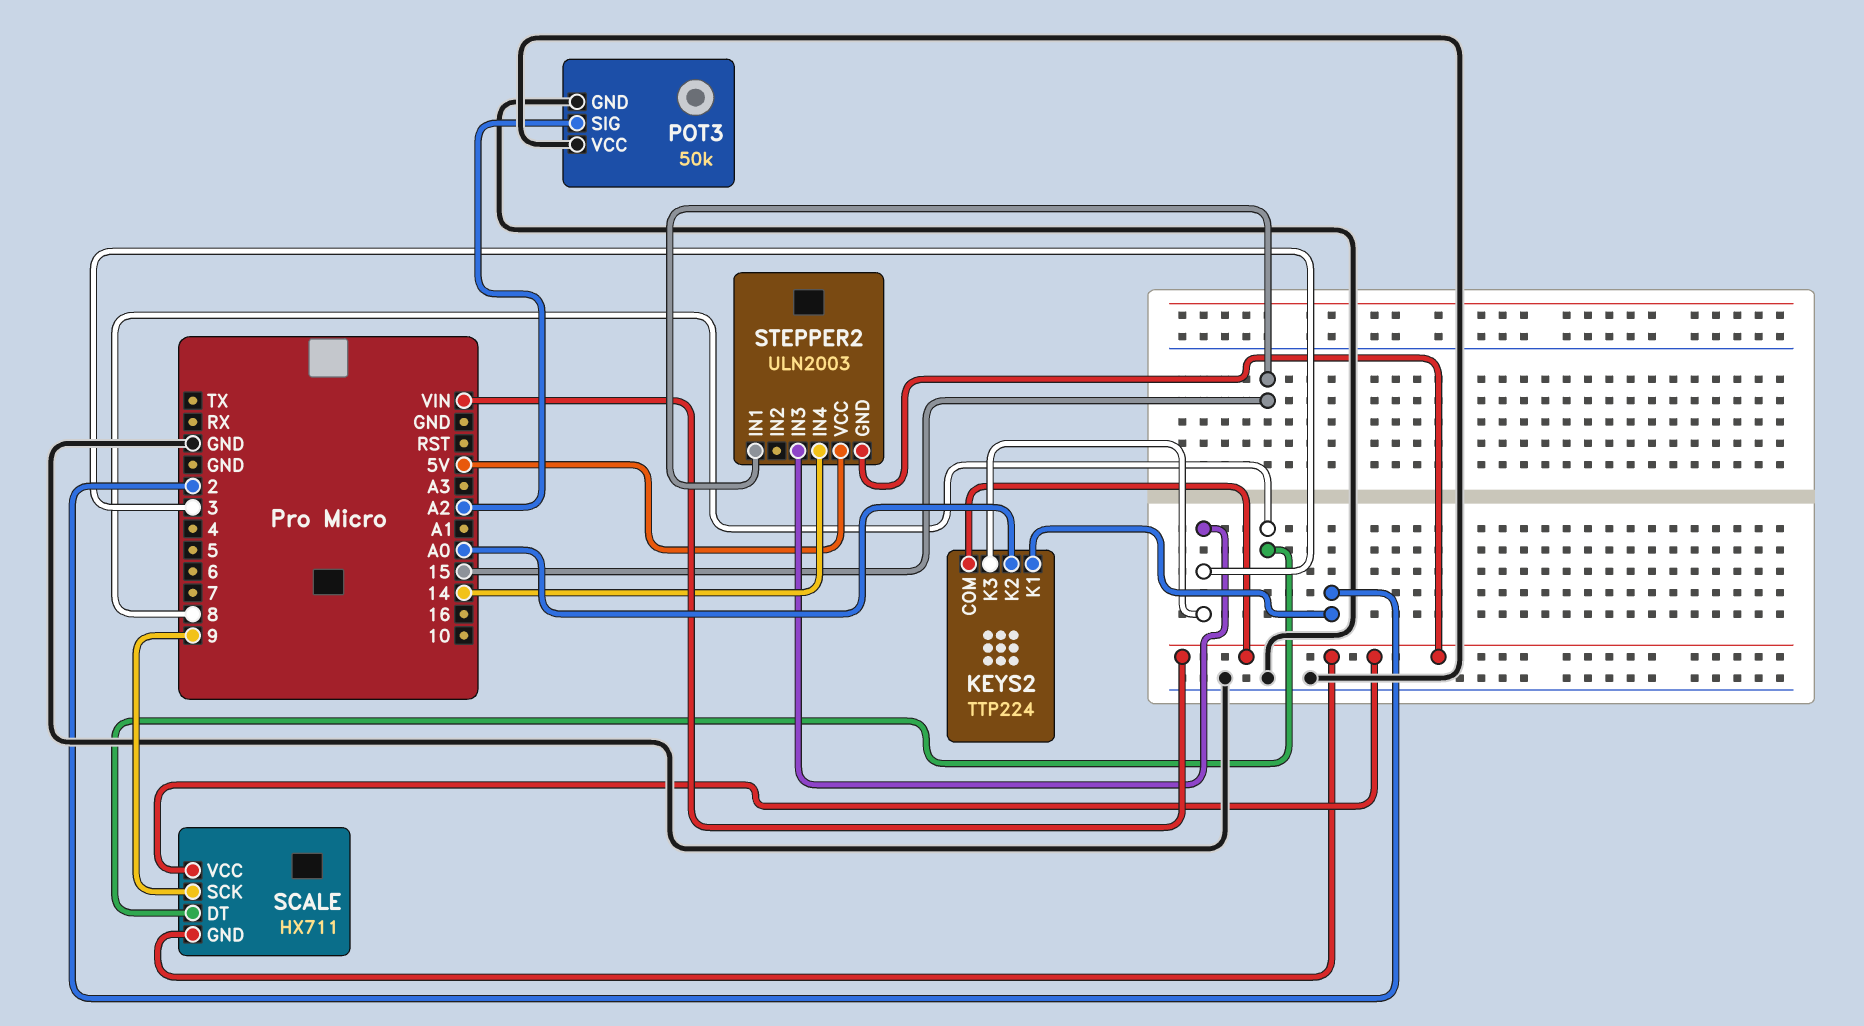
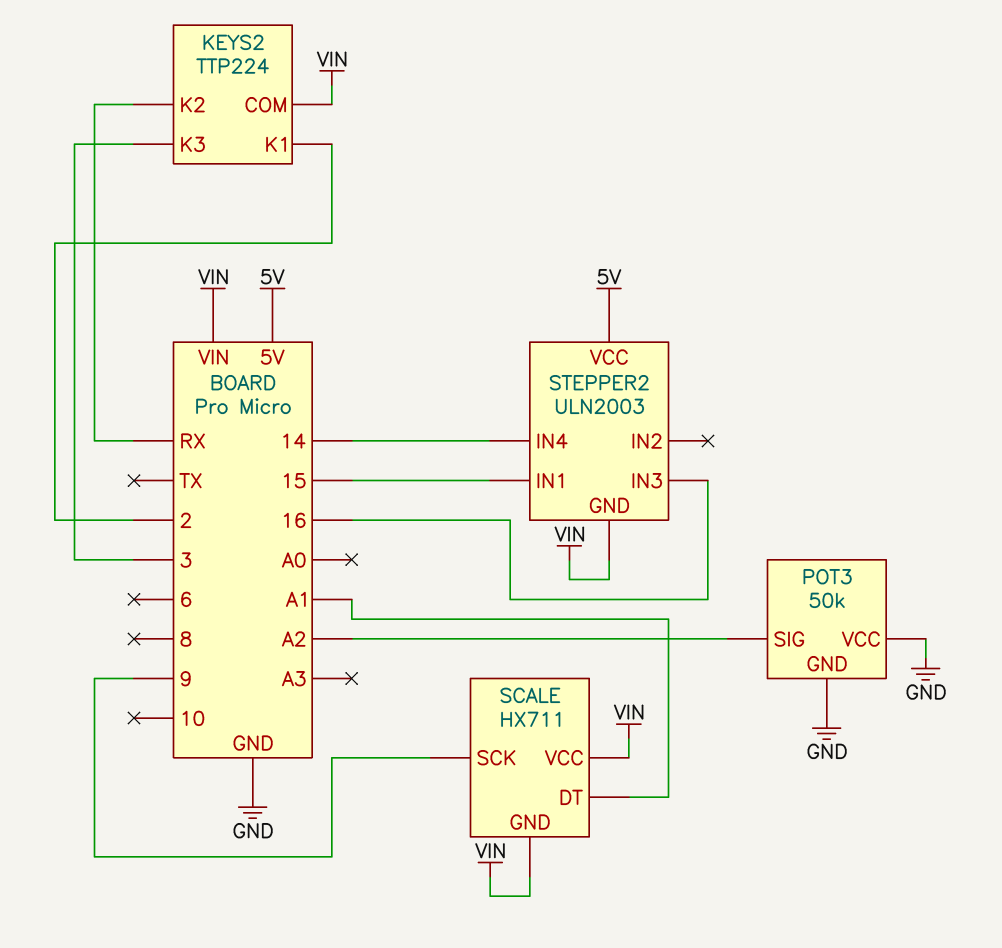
KEYS2 pin K2: A0 -> RX
SCALE pin DT: 8 -> A1
STEPPER2 pin IN3: 3 -> 16

